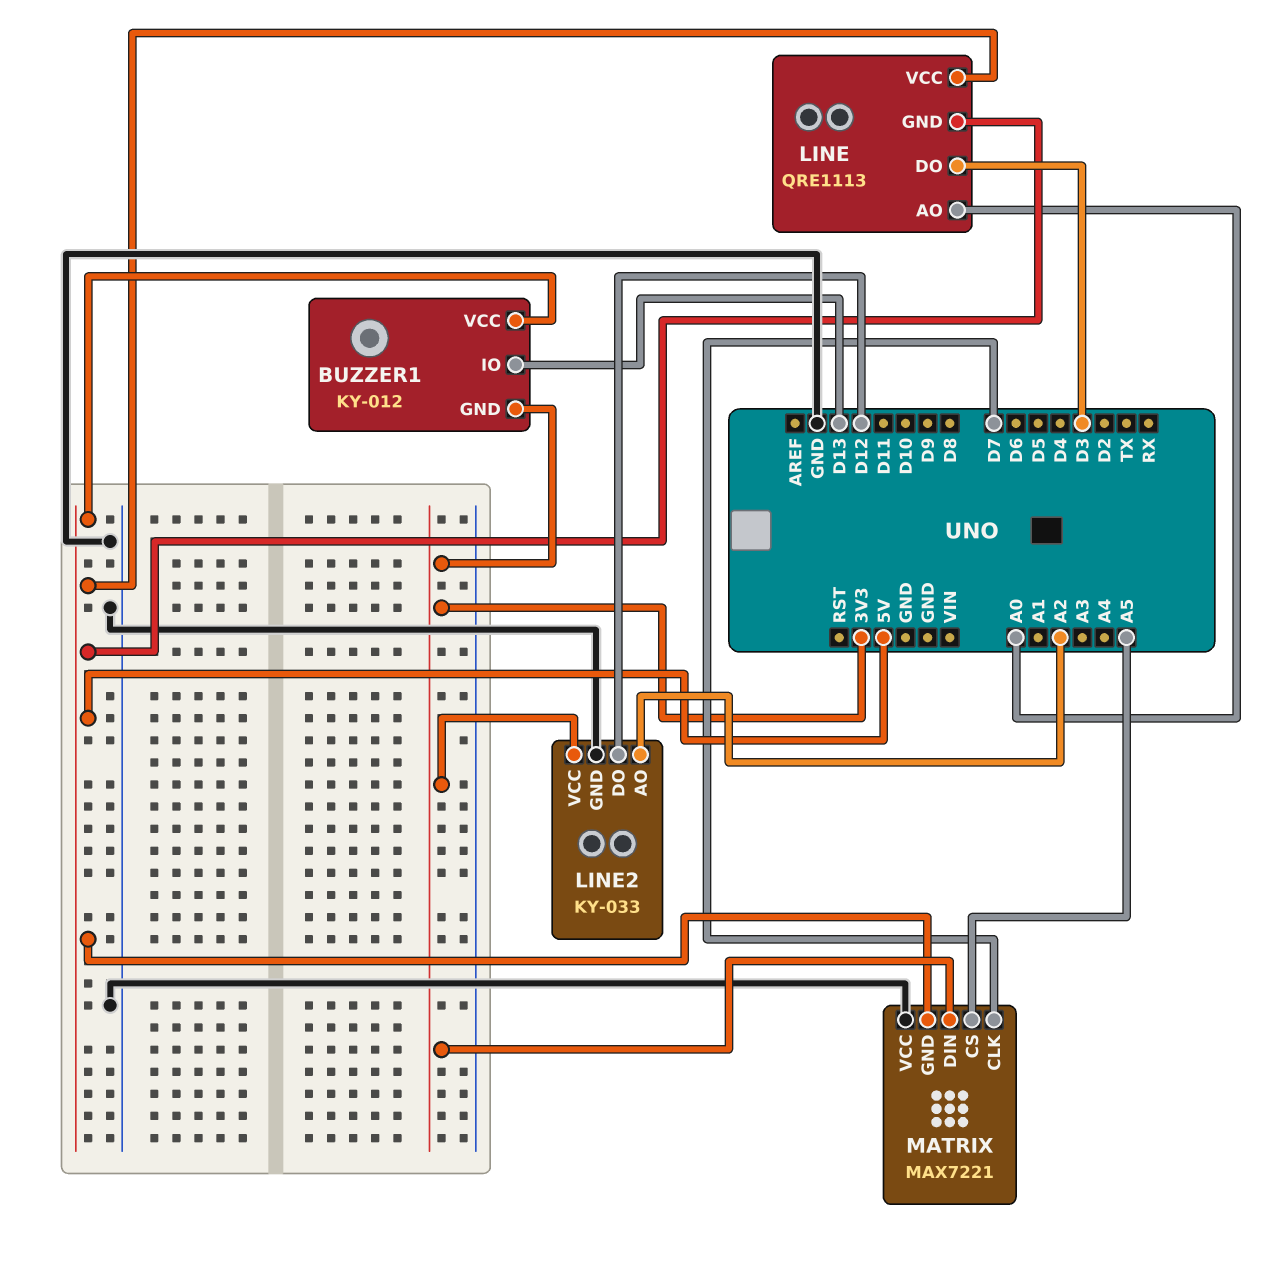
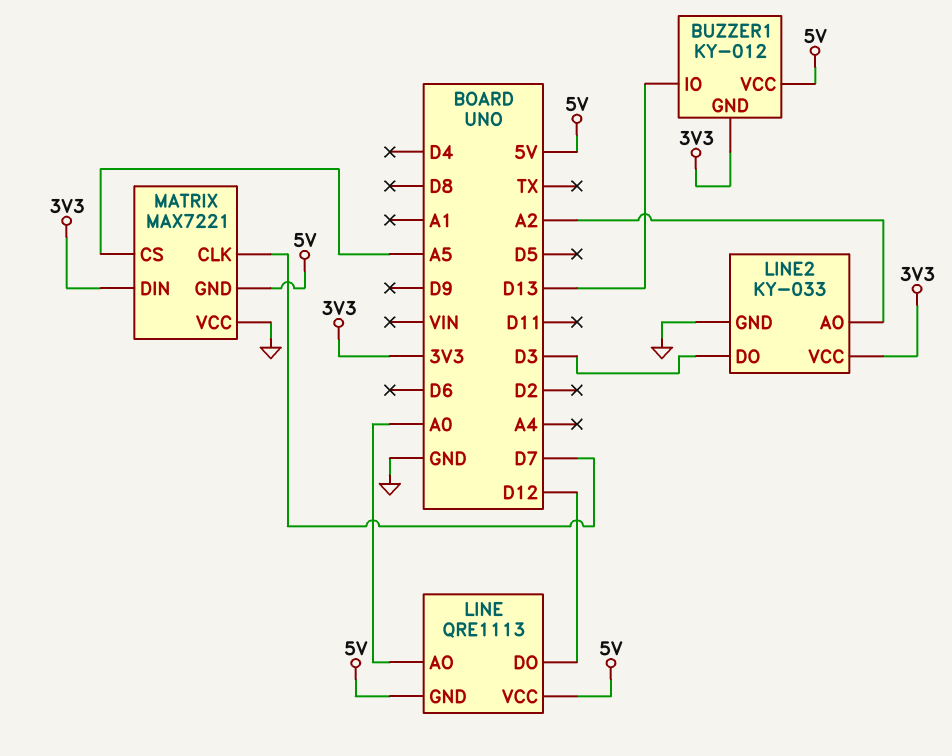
LINE pin DO: D3 -> D12
LINE2 pin DO: D12 -> D3

